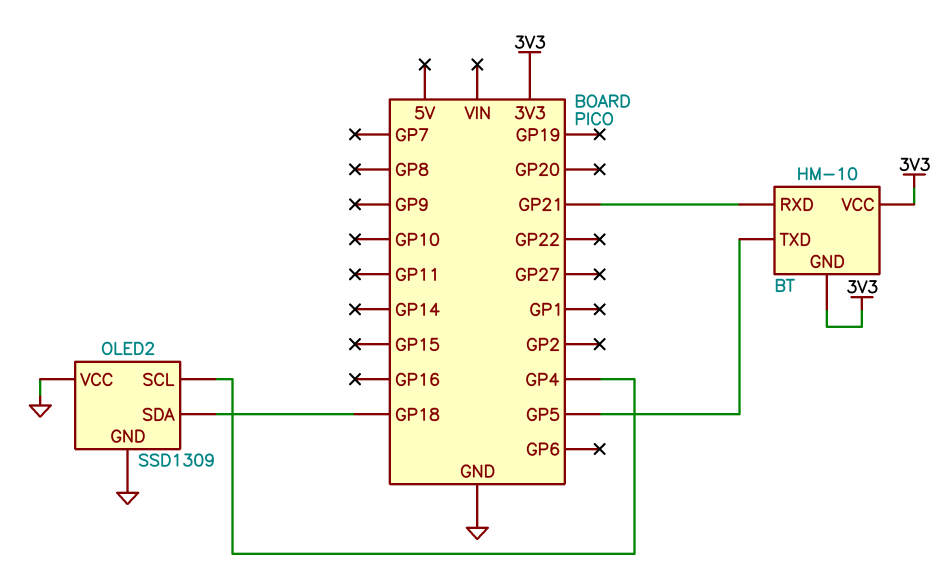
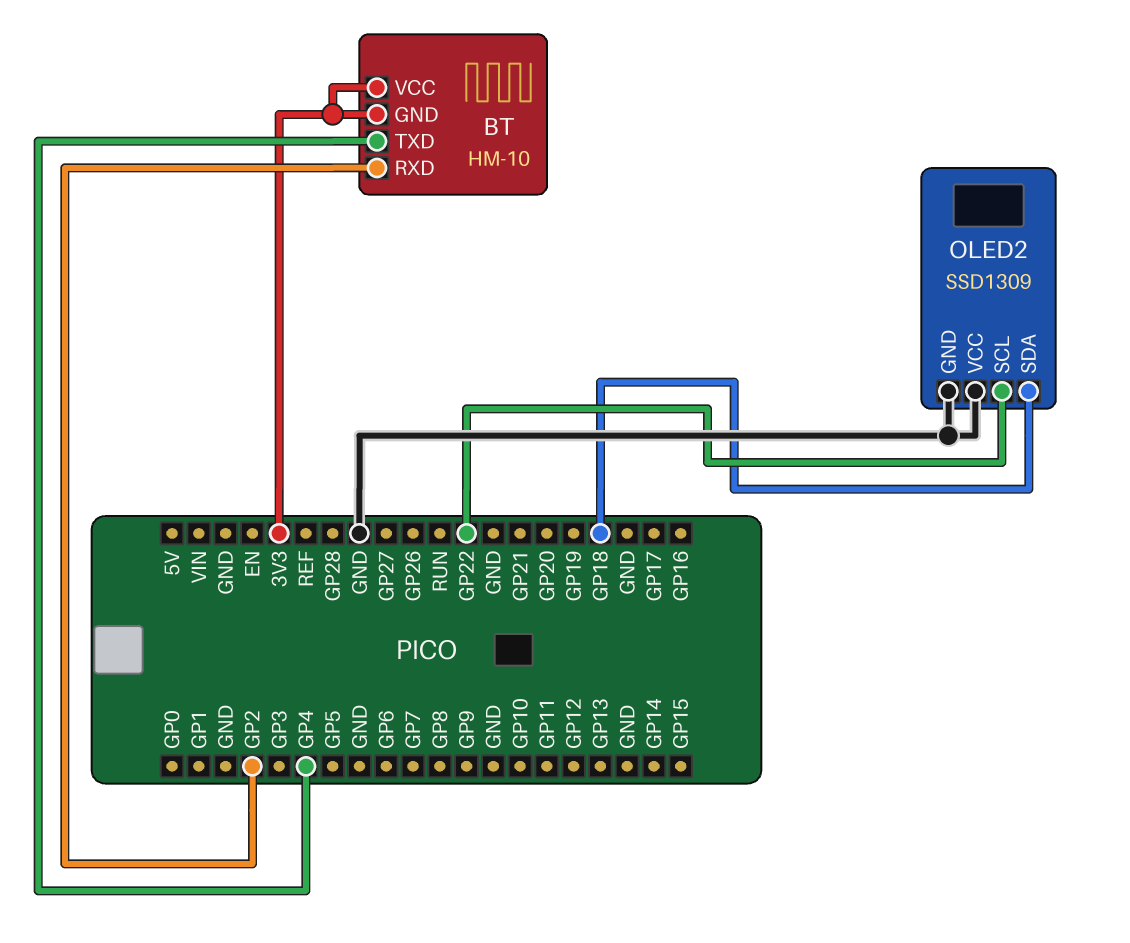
BT pin RXD: GP21 -> GP2
BT pin TXD: GP5 -> GP4
OLED2 pin SCL: GP4 -> GP22

